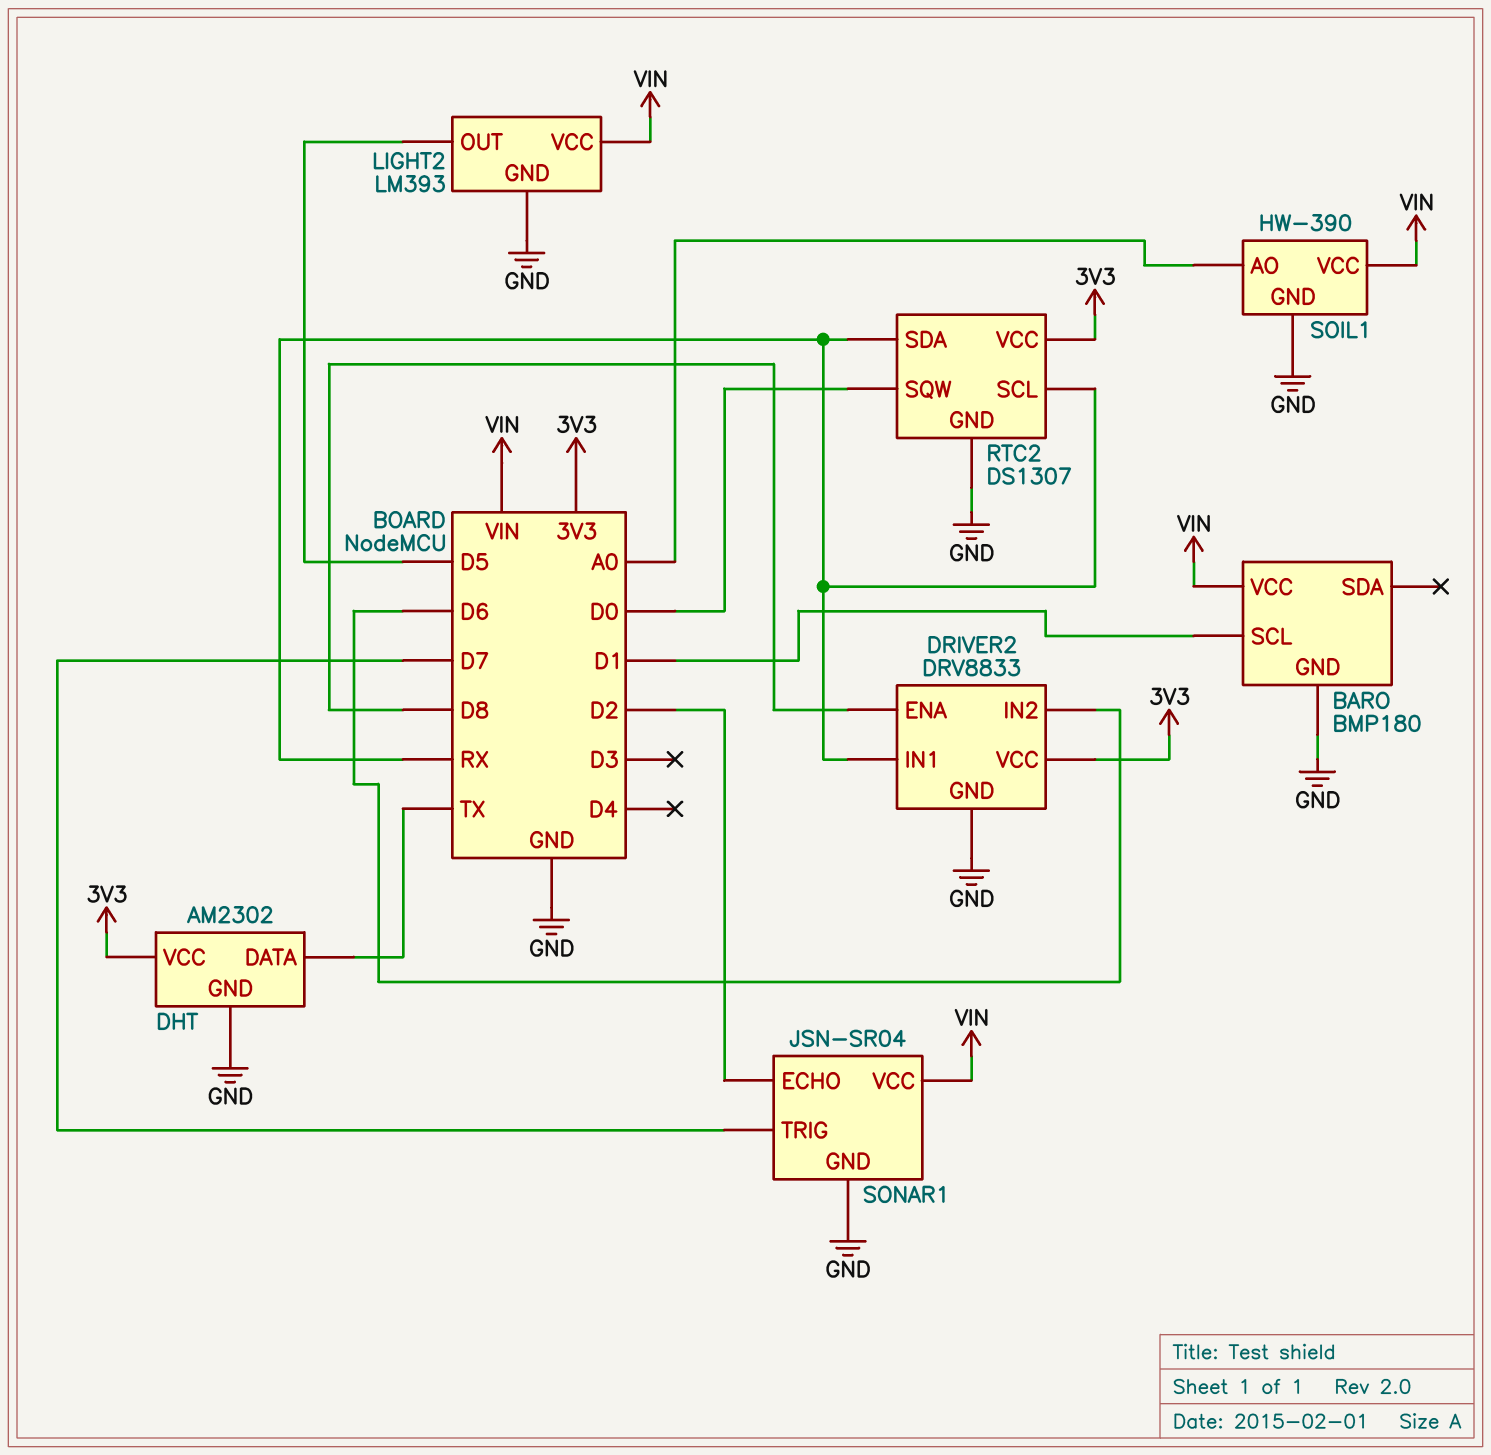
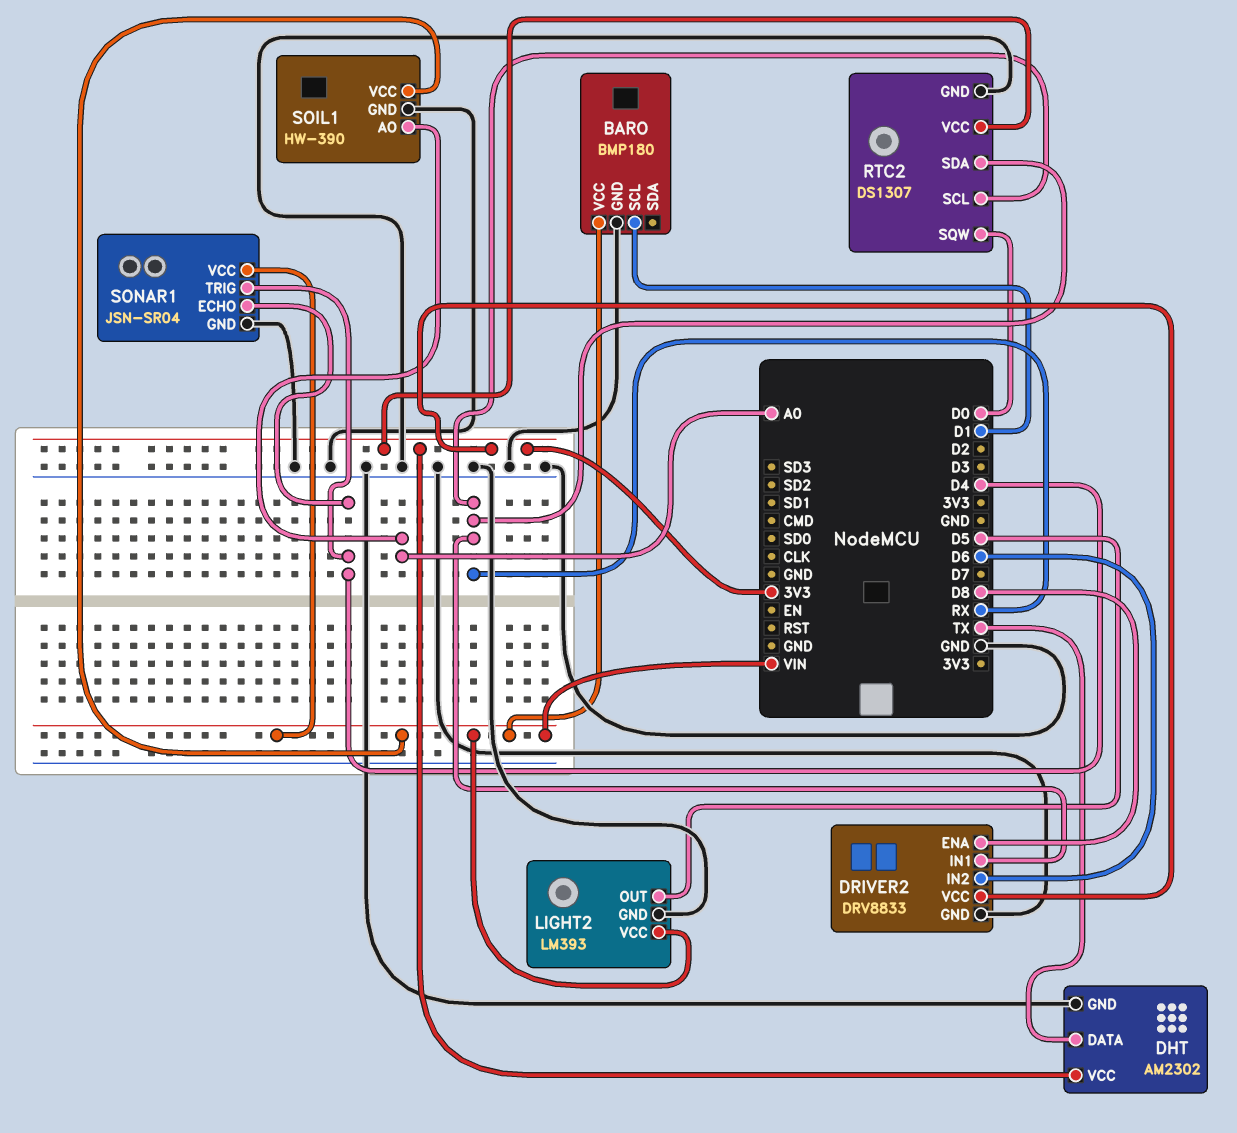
SONAR1 pin ECHO: D2 -> D4
SONAR1 pin TRIG: D7 -> D4

